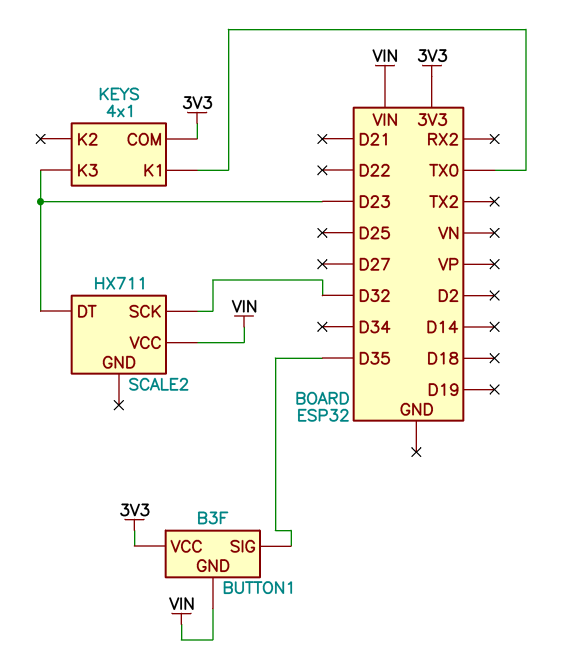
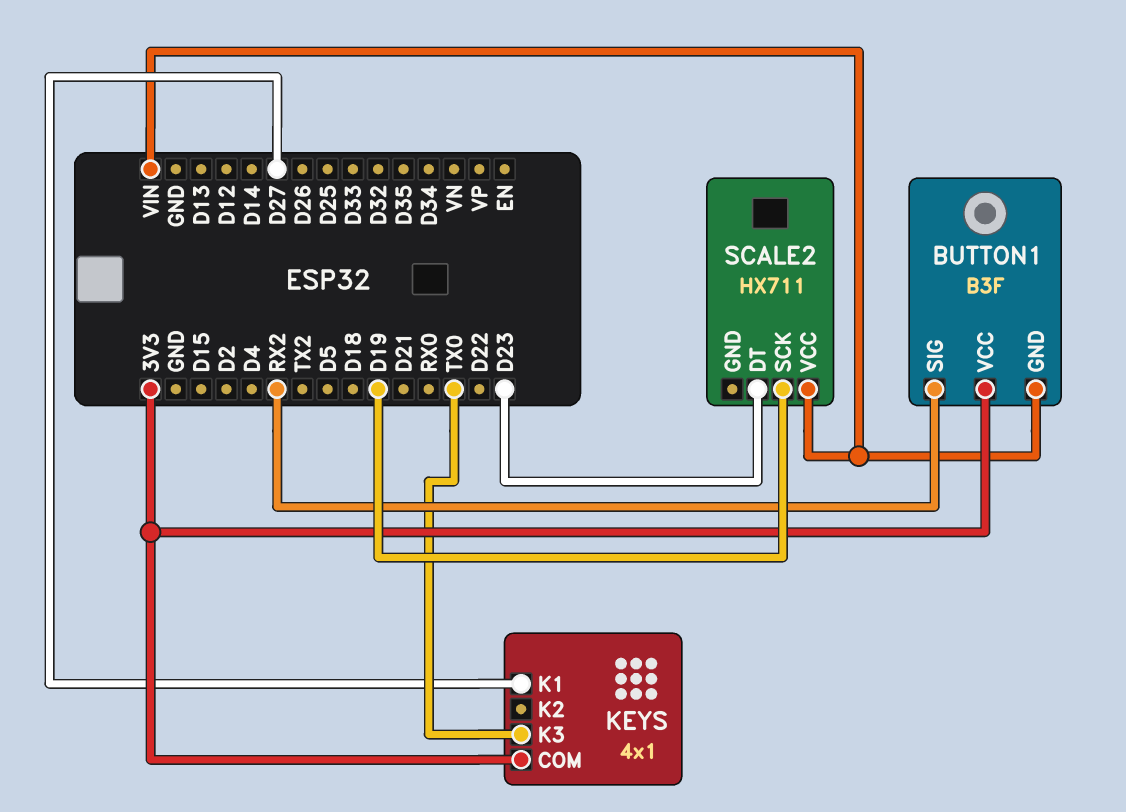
BUTTON1 pin SIG: D35 -> RX2
KEYS pin K1: TX0 -> D27
KEYS pin K3: D23 -> TX0
SCALE2 pin SCK: D32 -> D19

